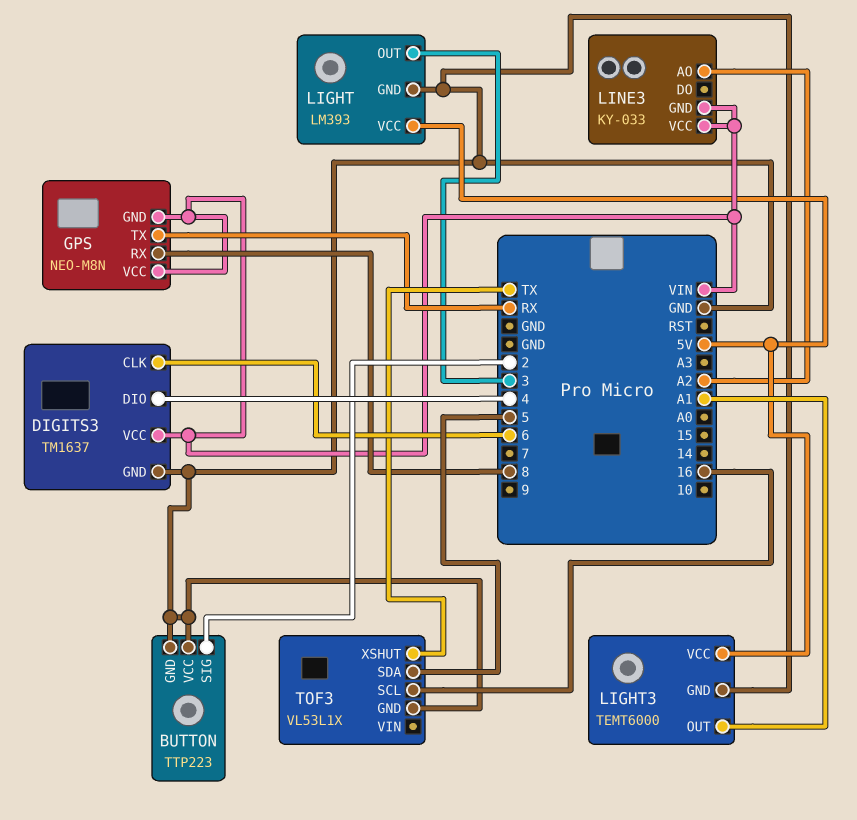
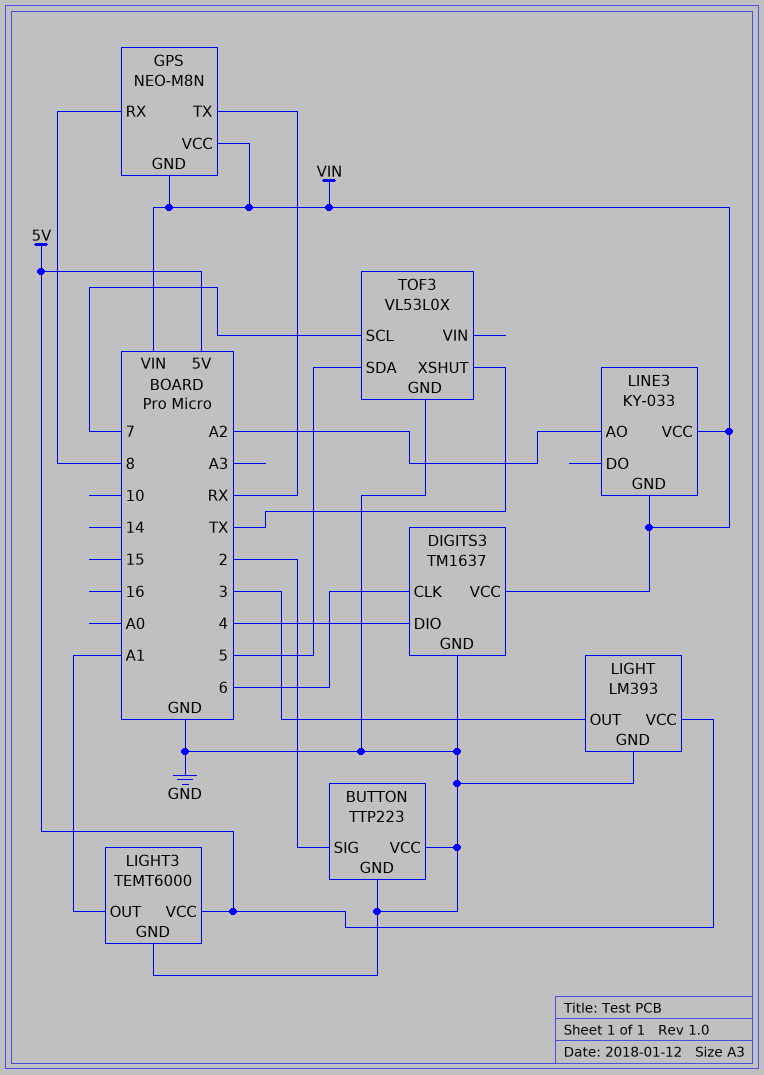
TOF3: VL53L1X -> VL53L0X
TOF3 pin SCL: 16 -> 7

